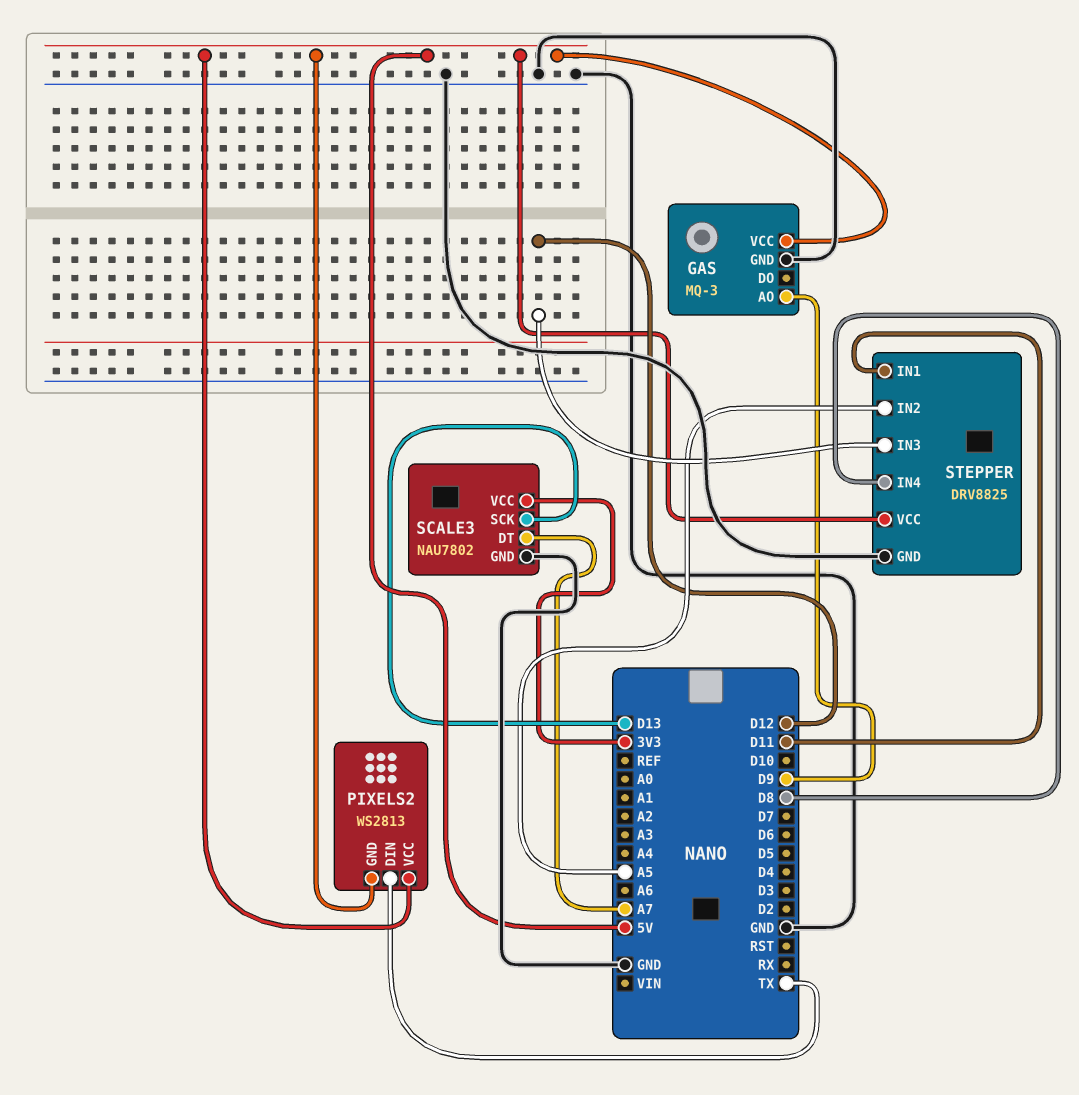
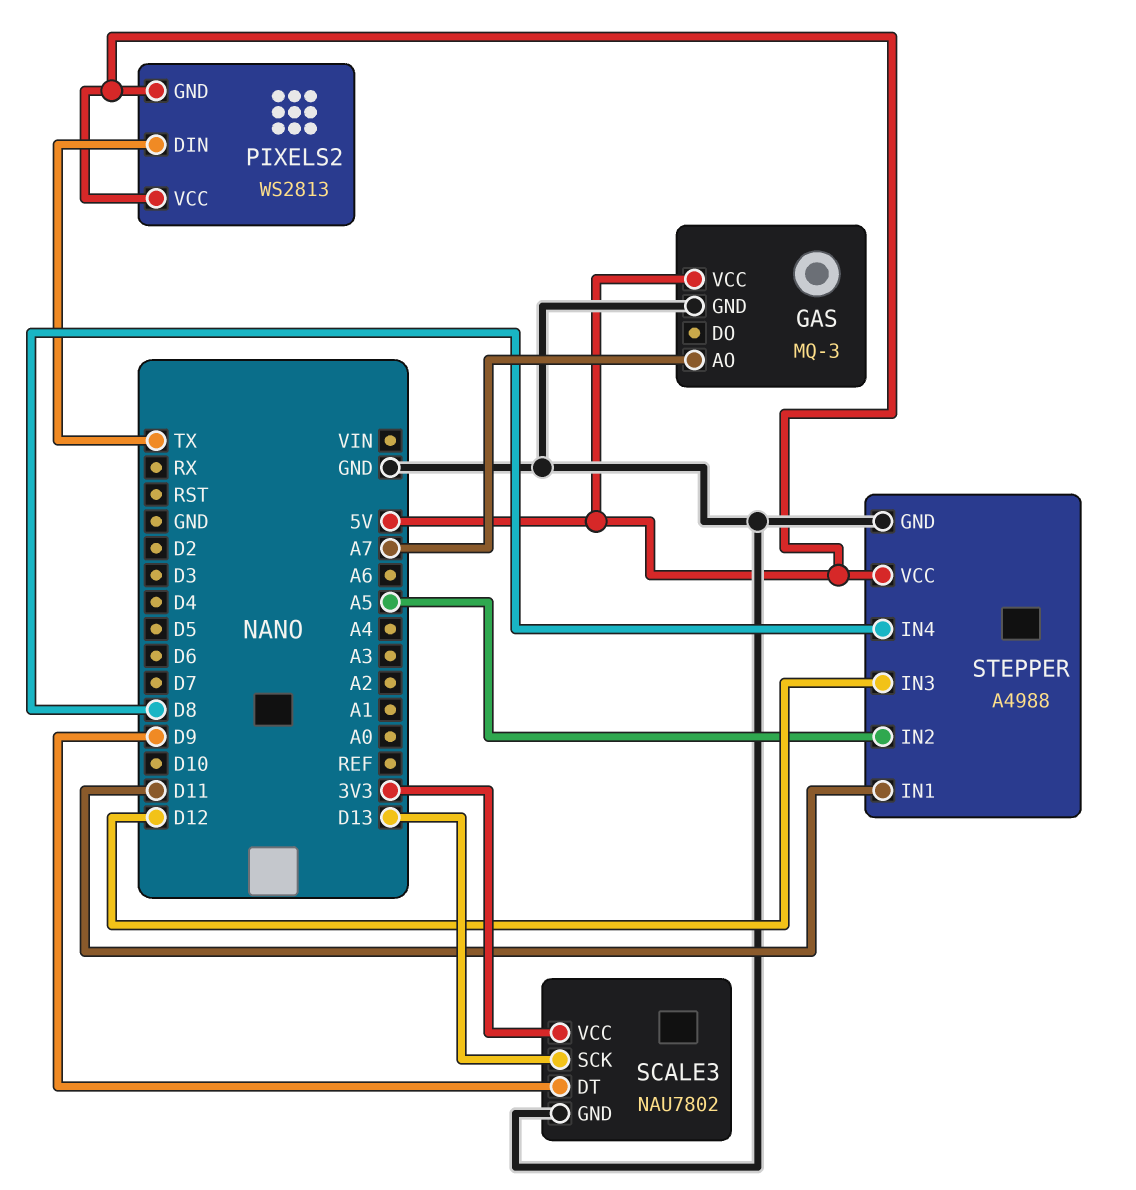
GAS pin AO: D9 -> A7
SCALE3 pin DT: A7 -> D9
STEPPER: DRV8825 -> A4988

